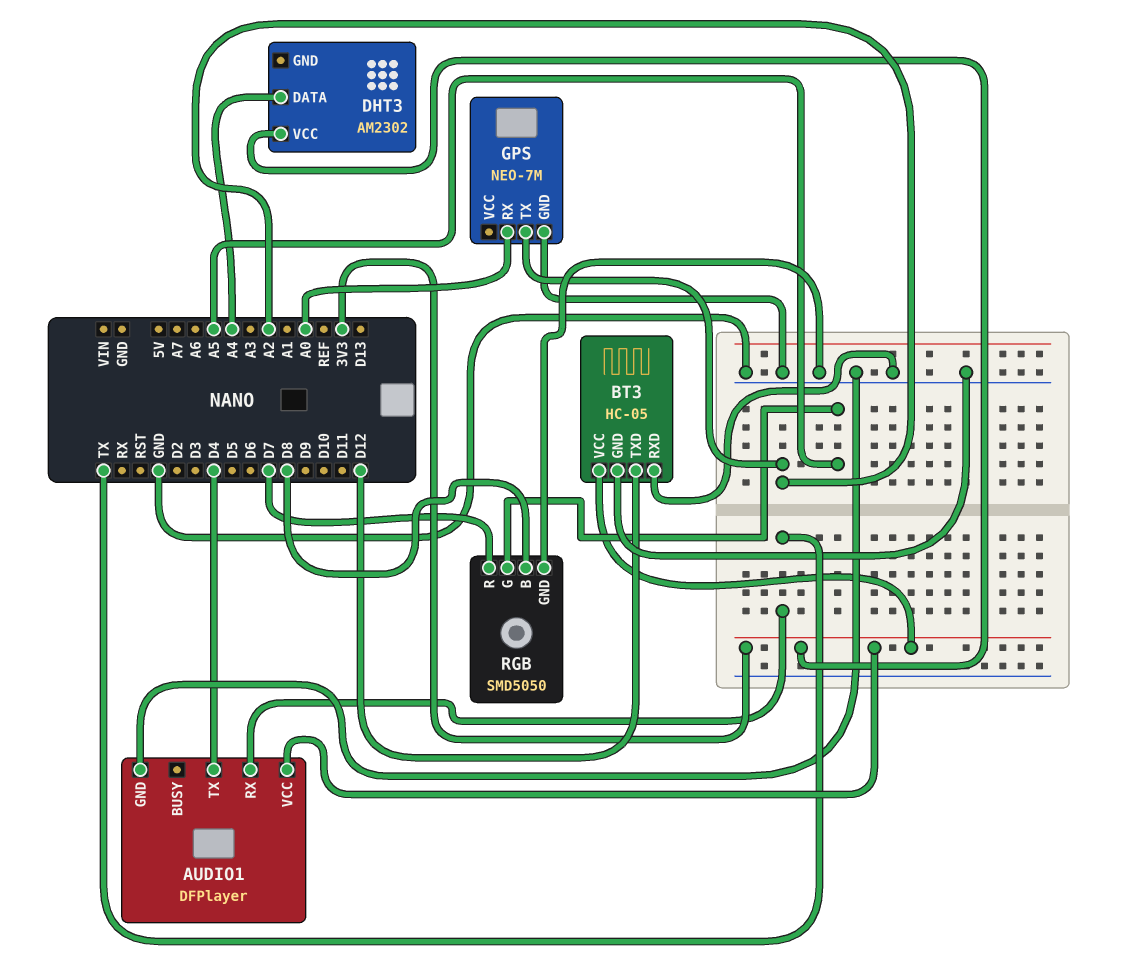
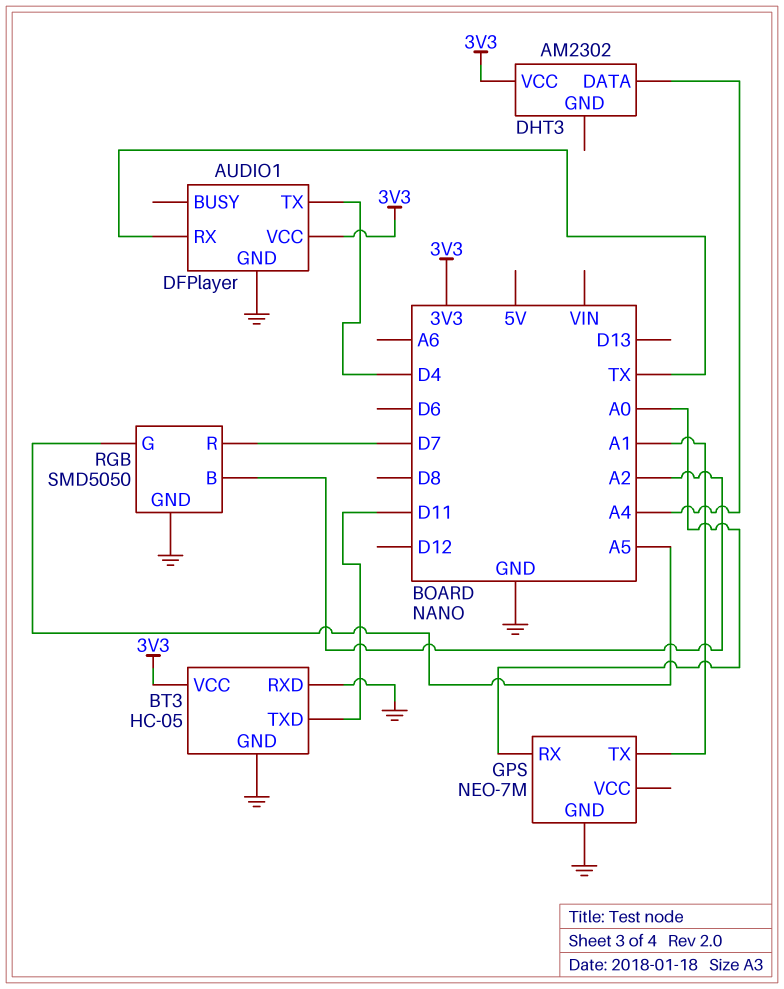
BT3 pin TXD: D12 -> D11
GPS pin TX: A2 -> A1
RGB pin B: D8 -> A2

